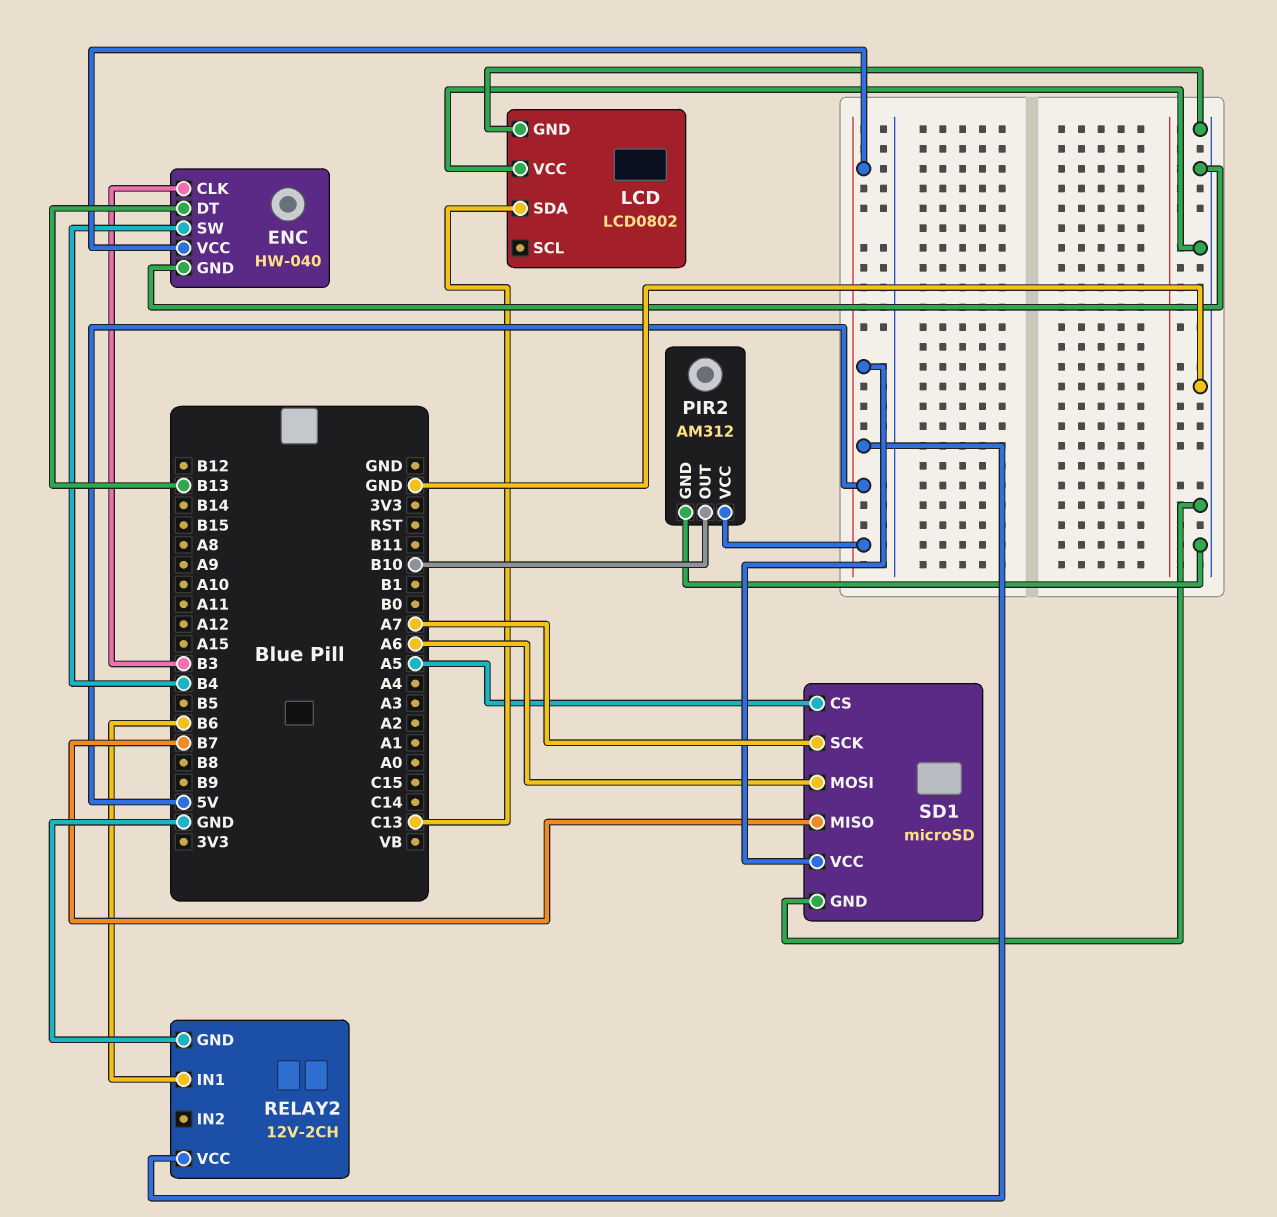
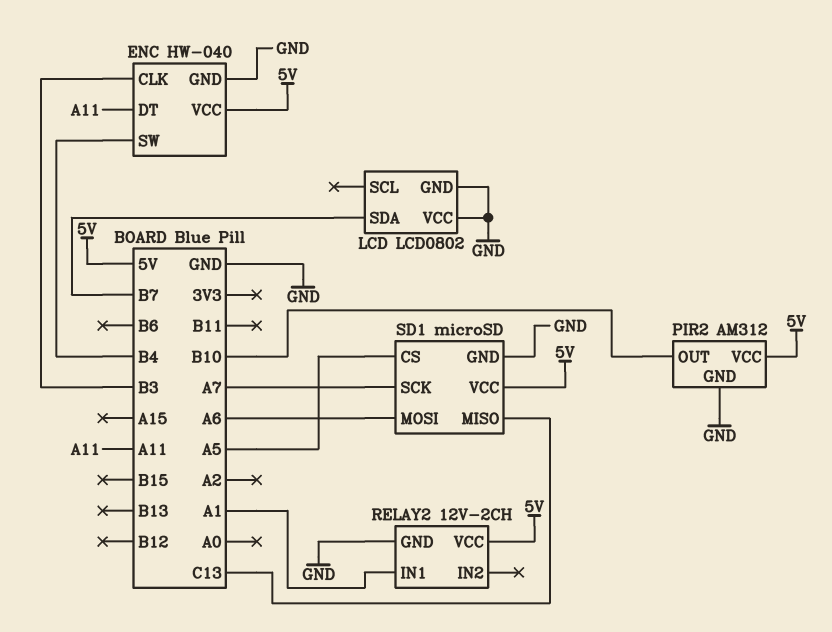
ENC pin DT: B13 -> A11
LCD pin SDA: C13 -> B7
RELAY2 pin IN1: B6 -> A1
SD1 pin MISO: B7 -> C13

